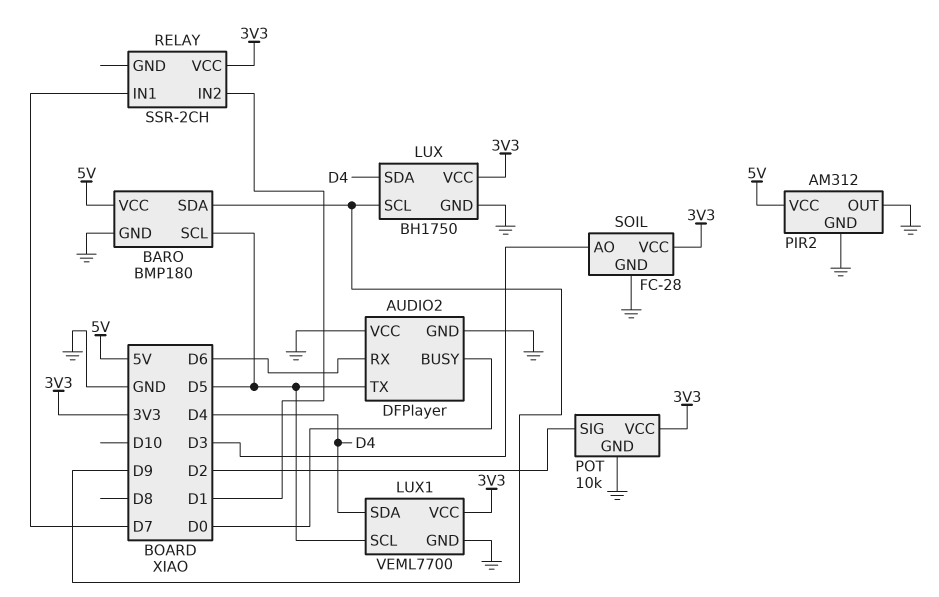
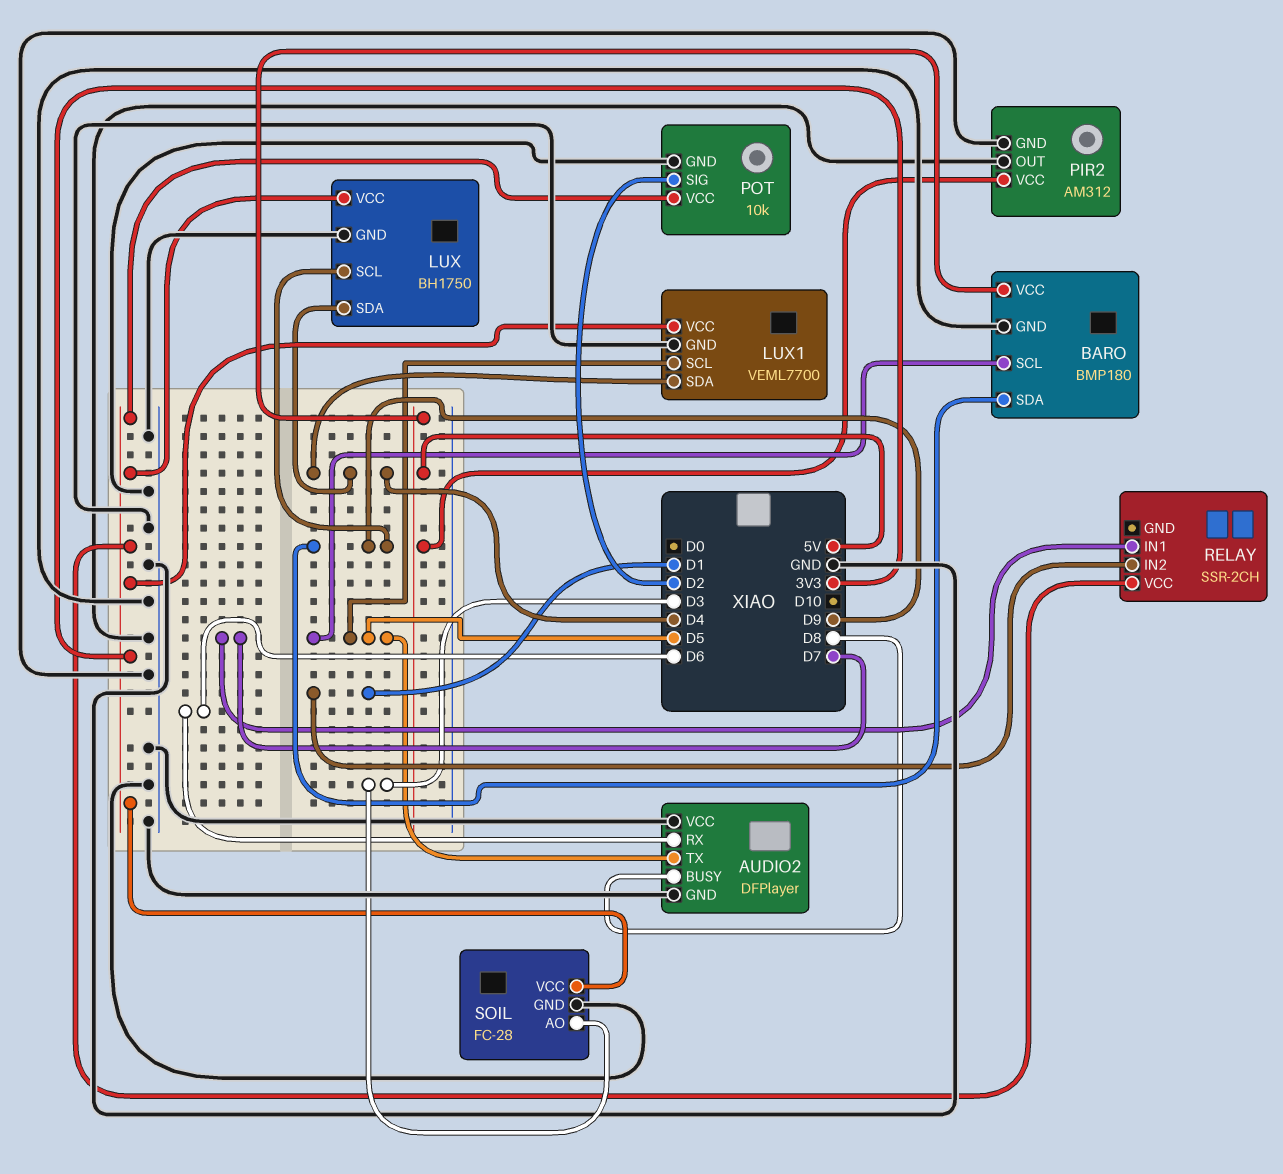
AUDIO2 pin BUSY: D0 -> D8

